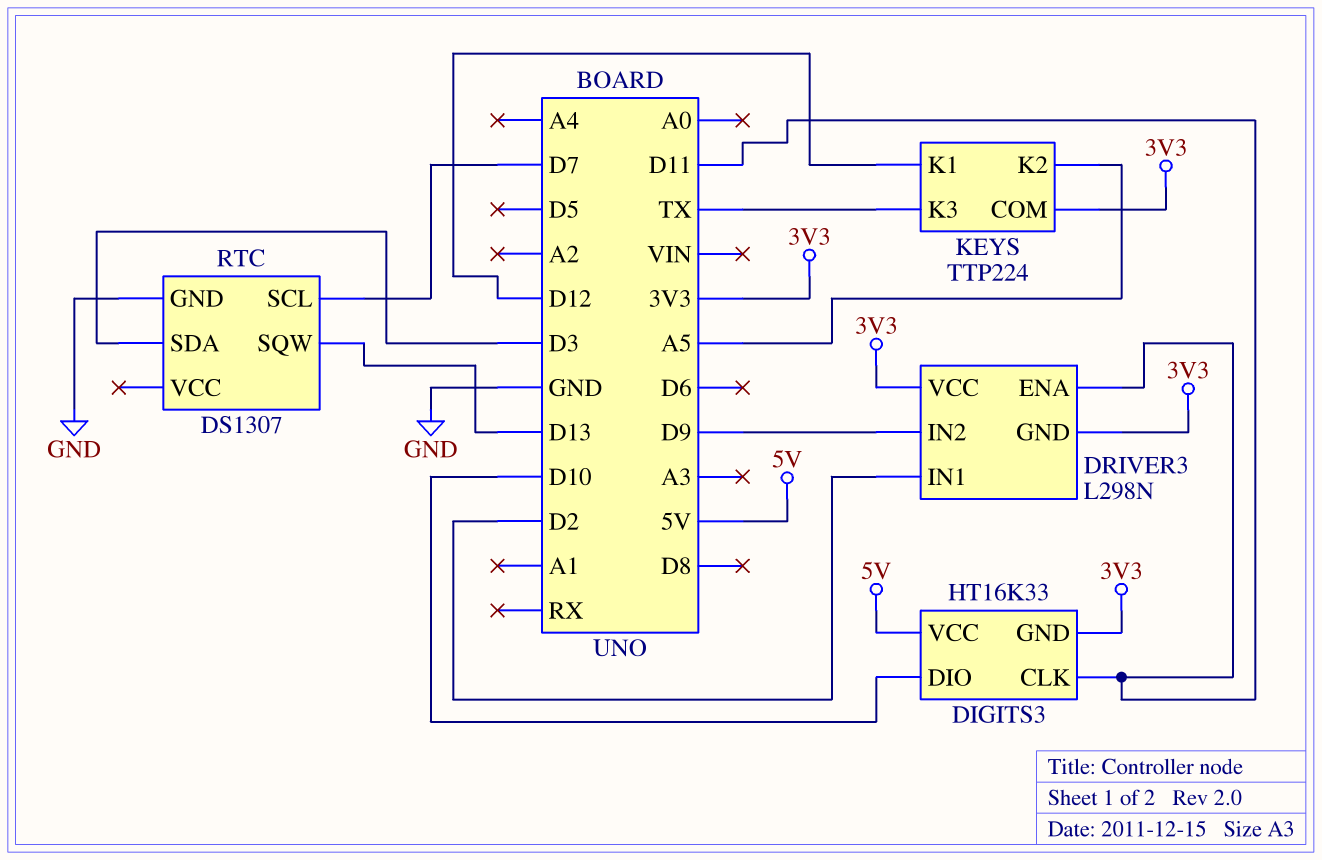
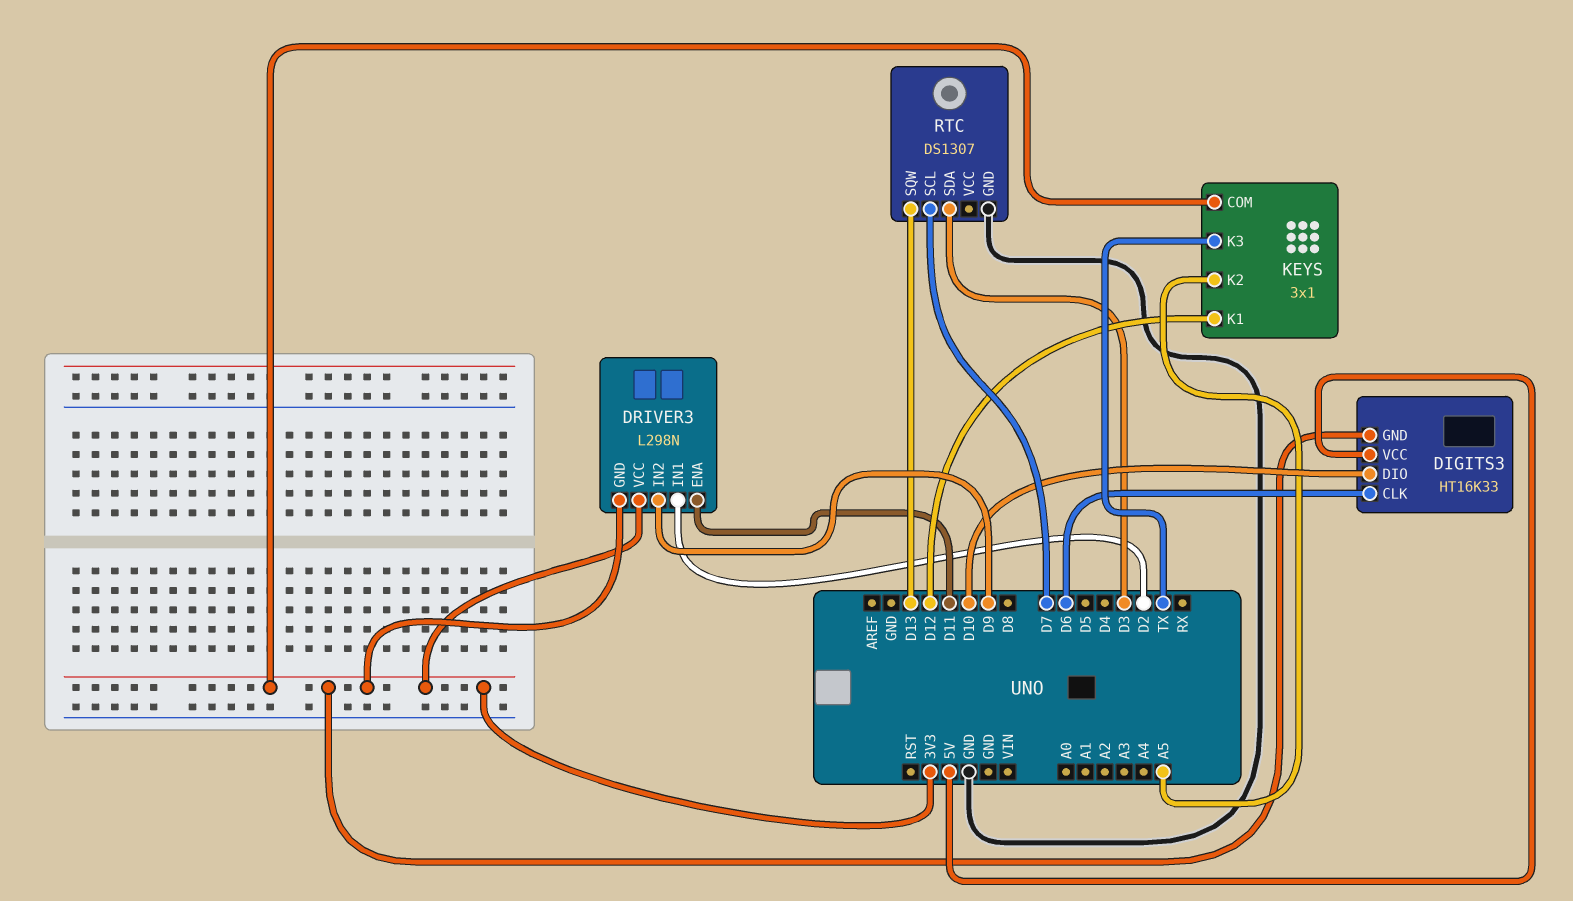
DIGITS3 pin CLK: D11 -> D6
KEYS: TTP224 -> 3x1

